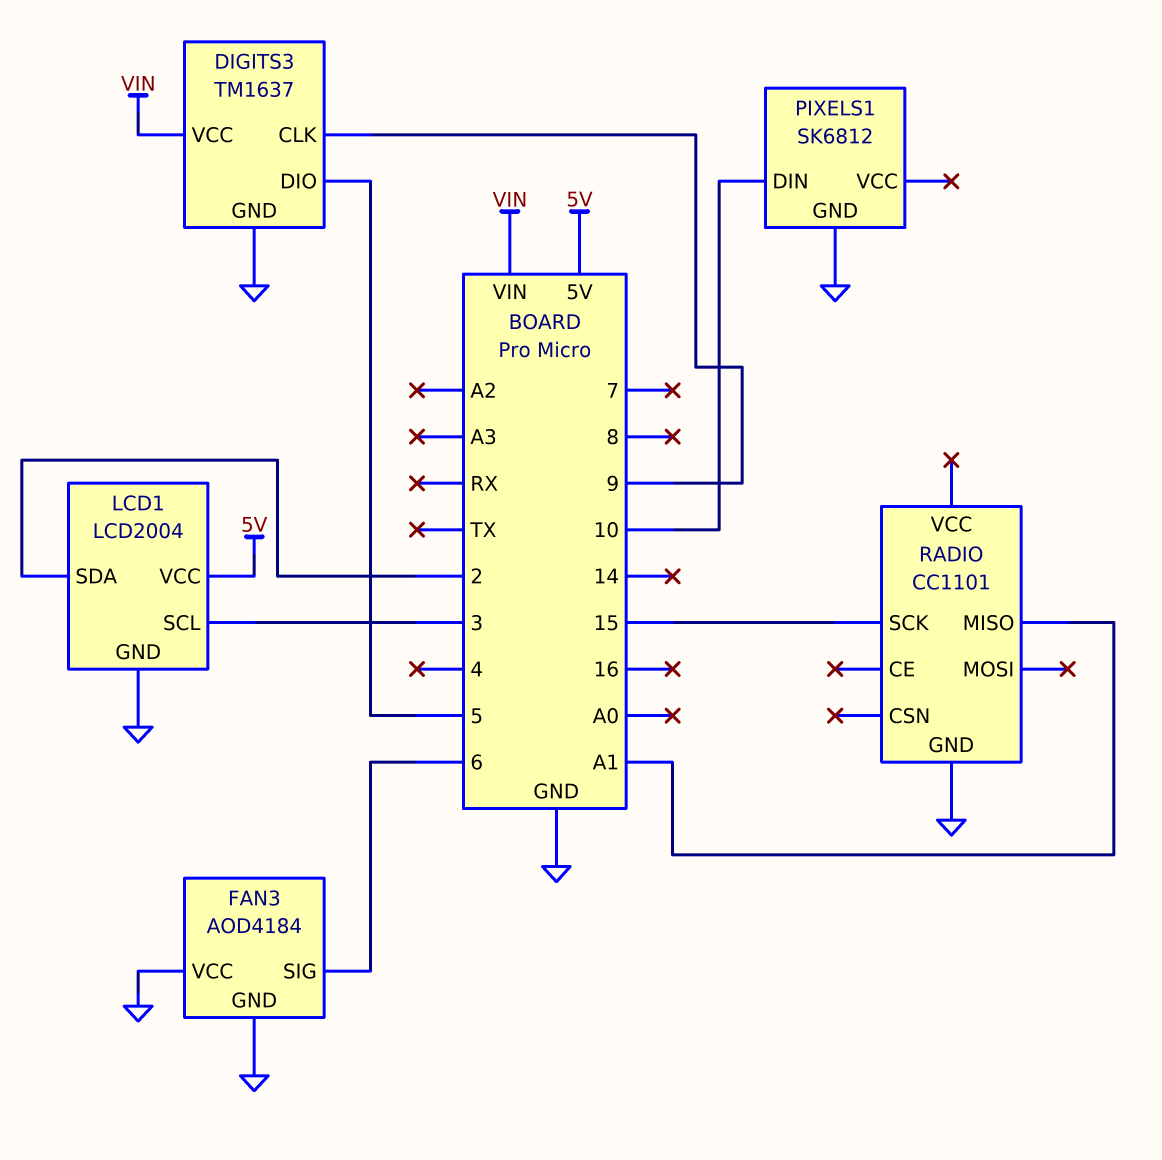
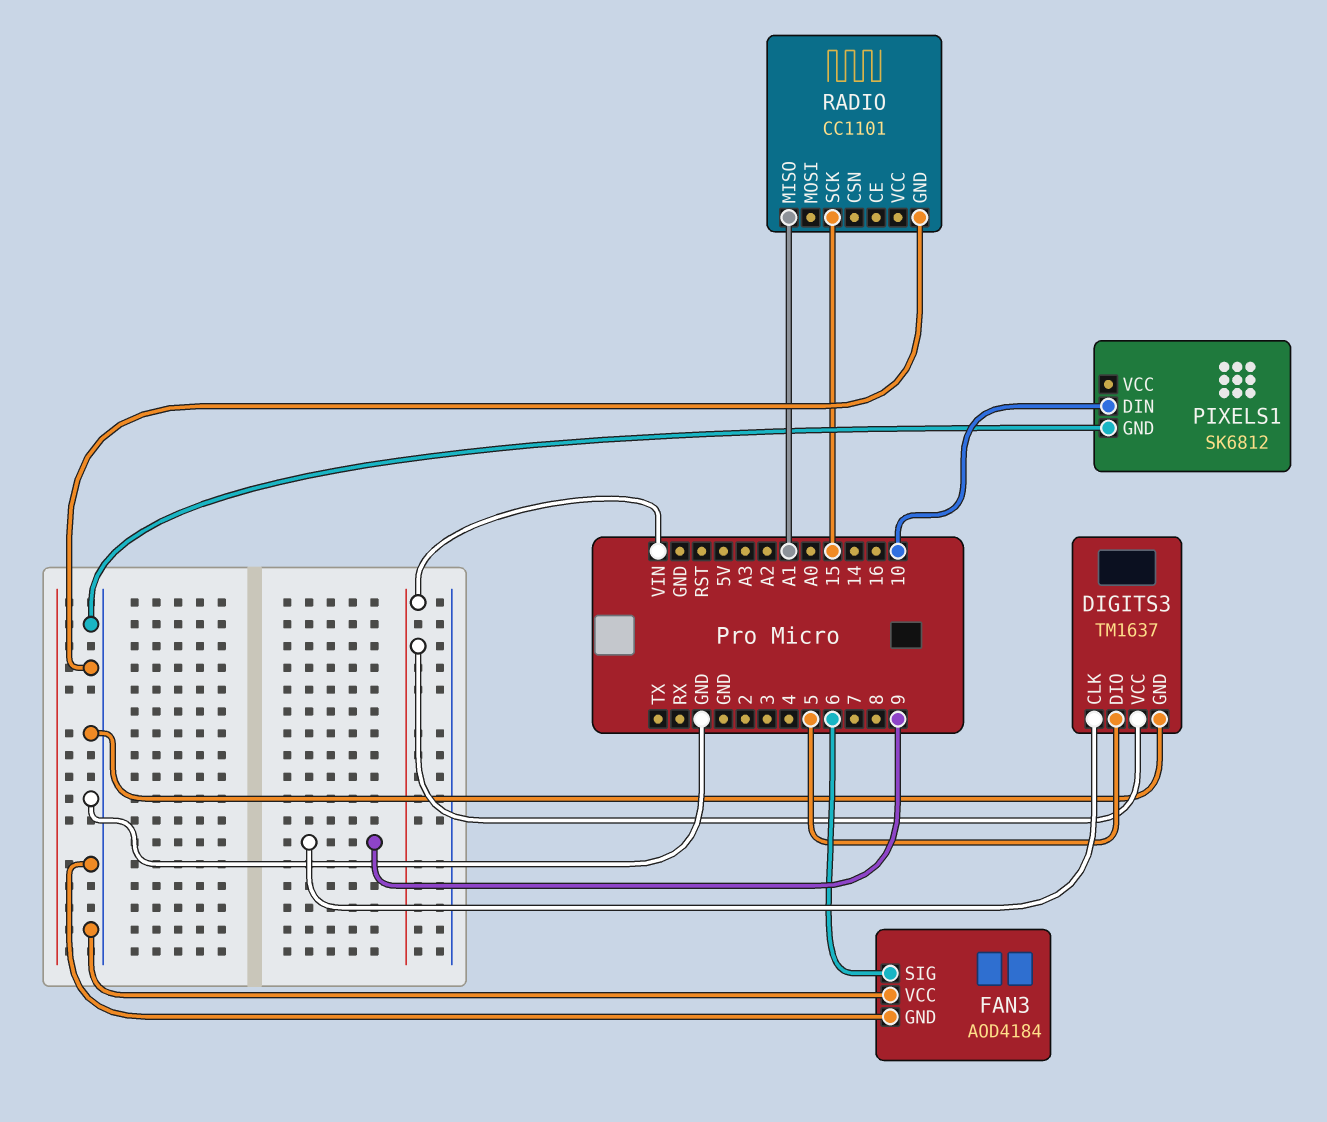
LCD1: LCD2004 -> none
LCD1 pin GND: GND -> none
LCD1 pin SCL: 3 -> none
LCD1 pin SDA: 2 -> none
LCD1 pin VCC: 5V -> none

